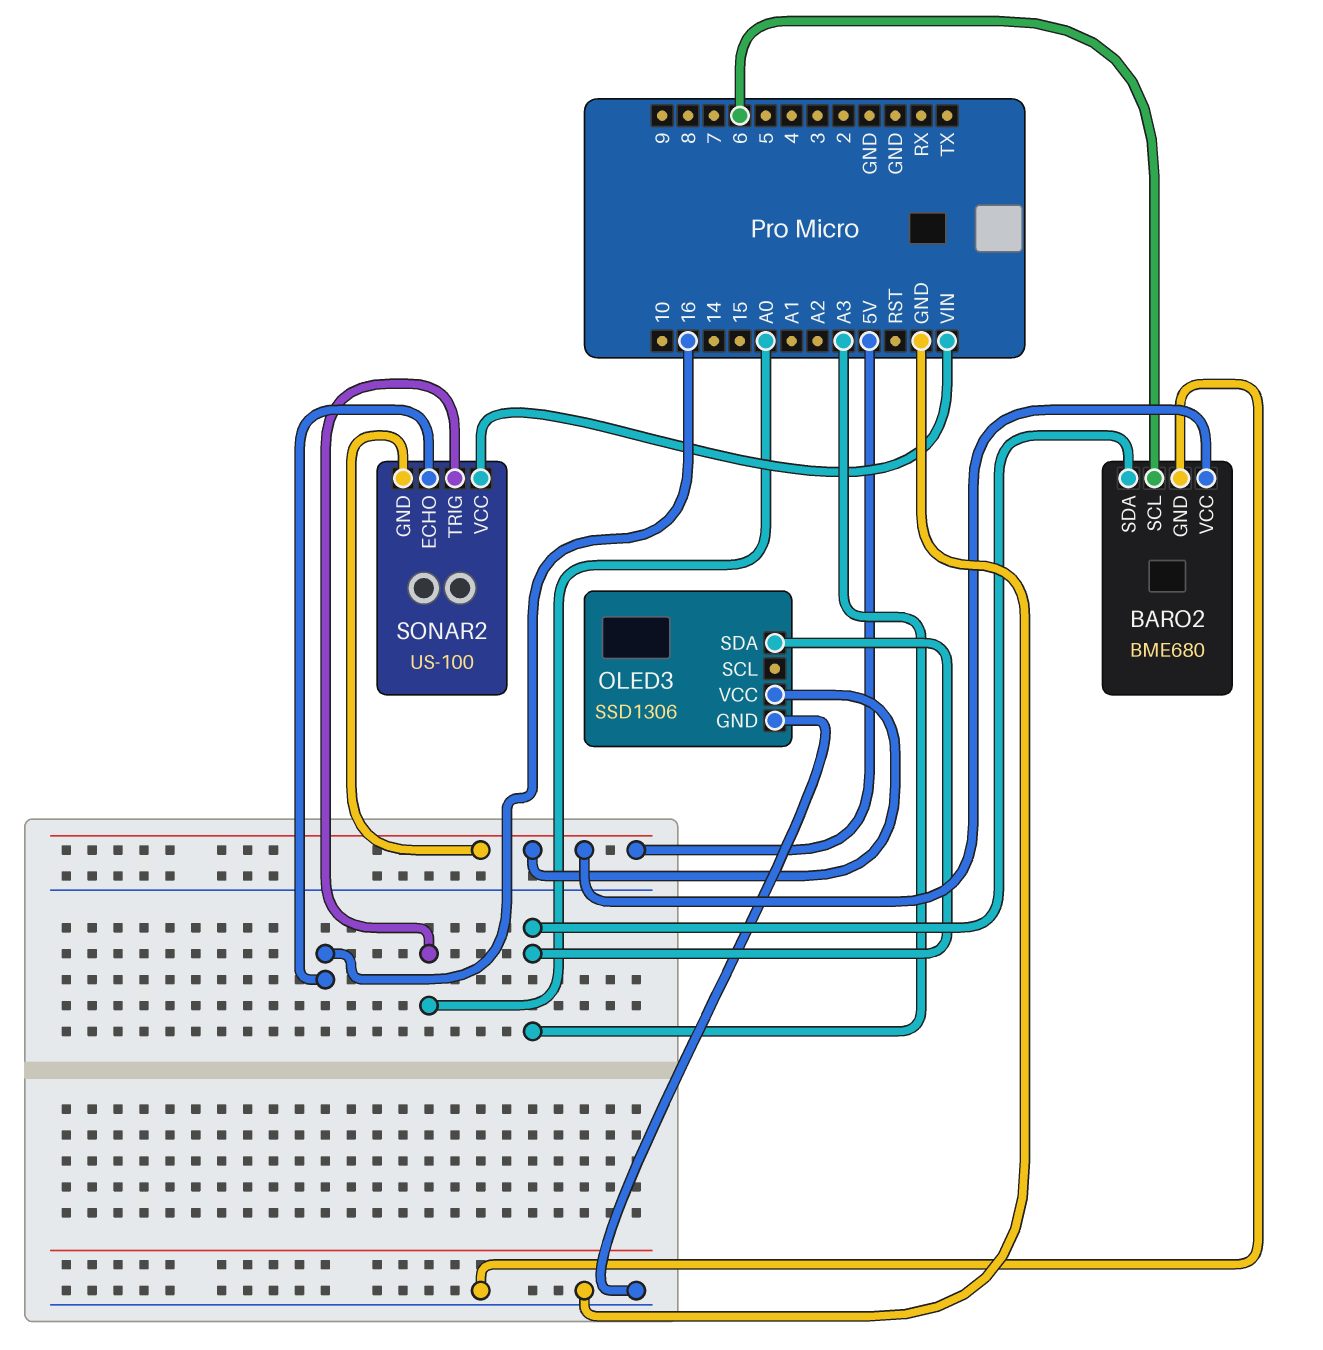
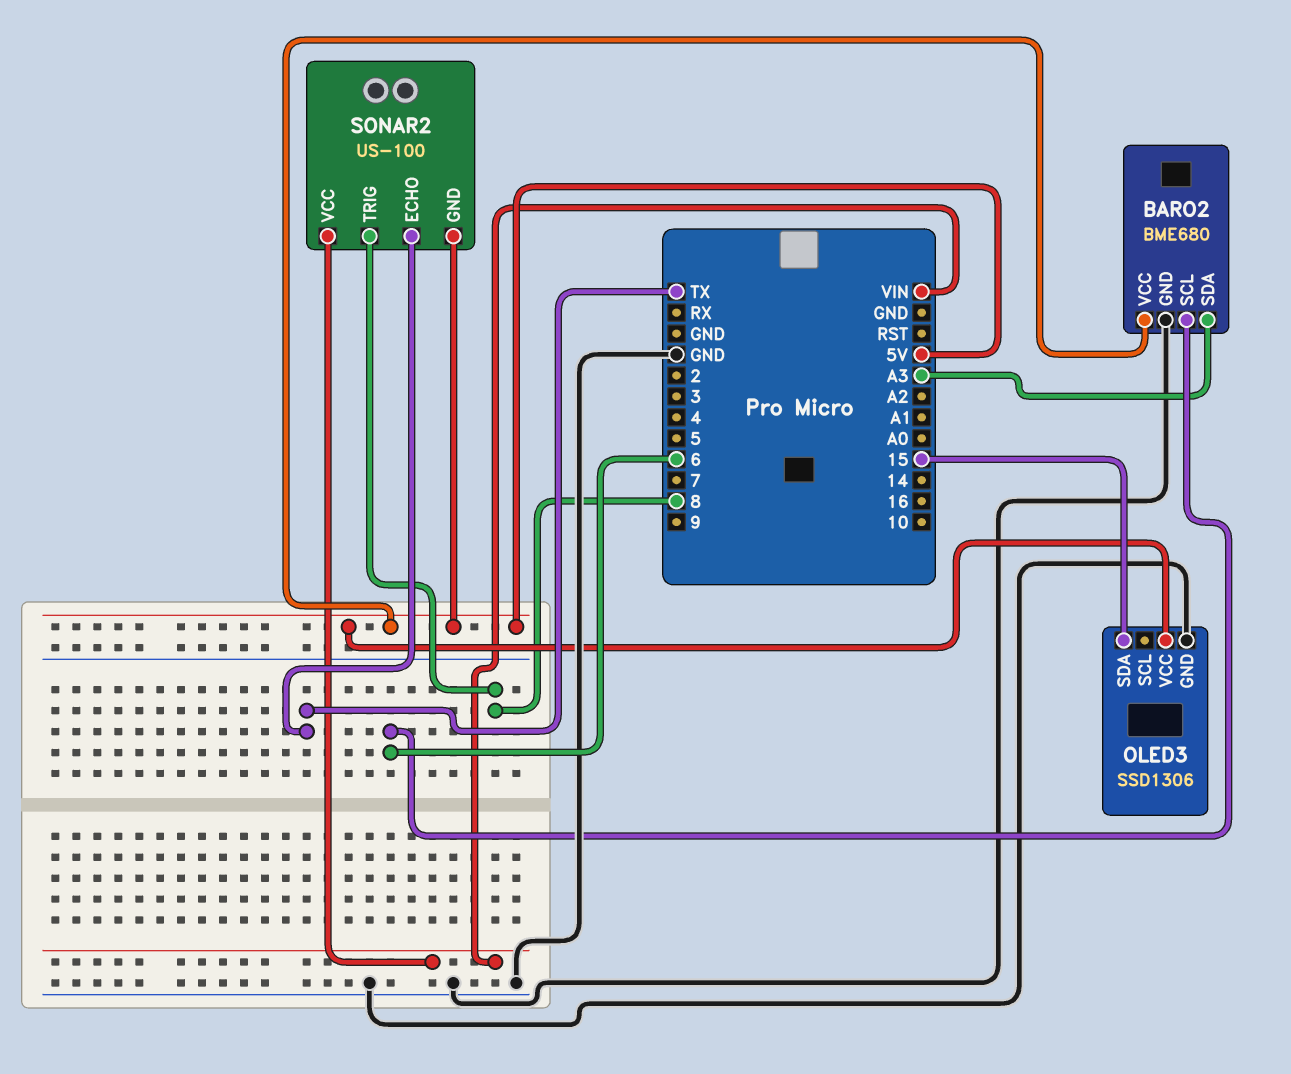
OLED3 pin SDA: A3 -> 15
SONAR2 pin ECHO: 16 -> TX
SONAR2 pin TRIG: A0 -> 8

